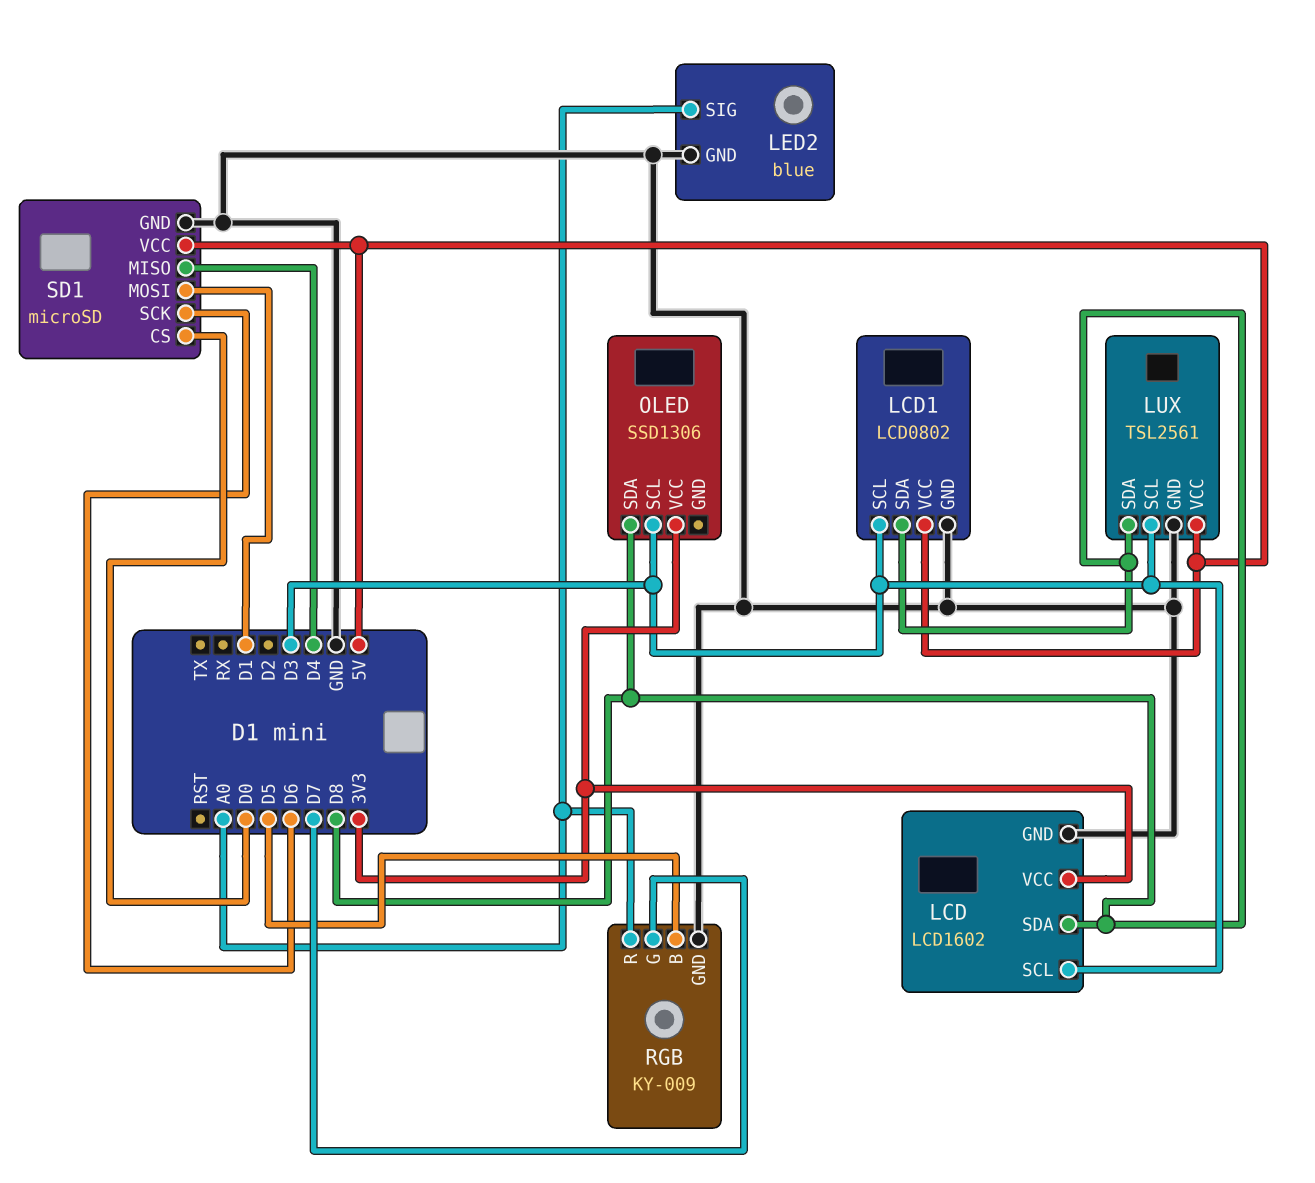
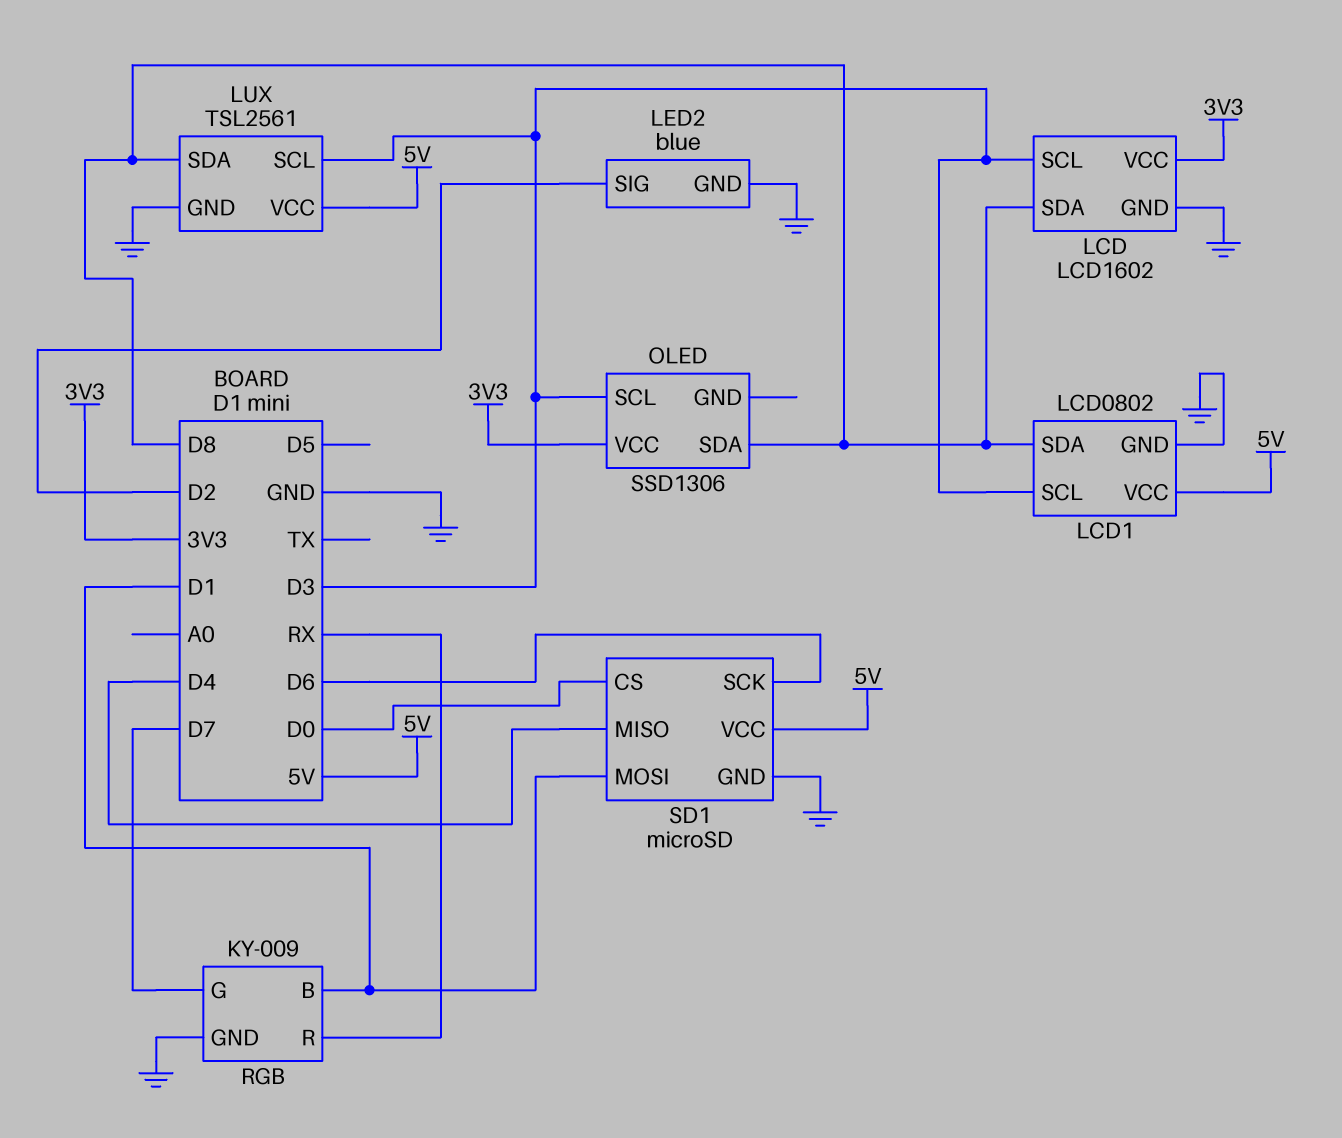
LED2 pin SIG: A0 -> D2
RGB pin B: D5 -> D1
RGB pin R: A0 -> RX

